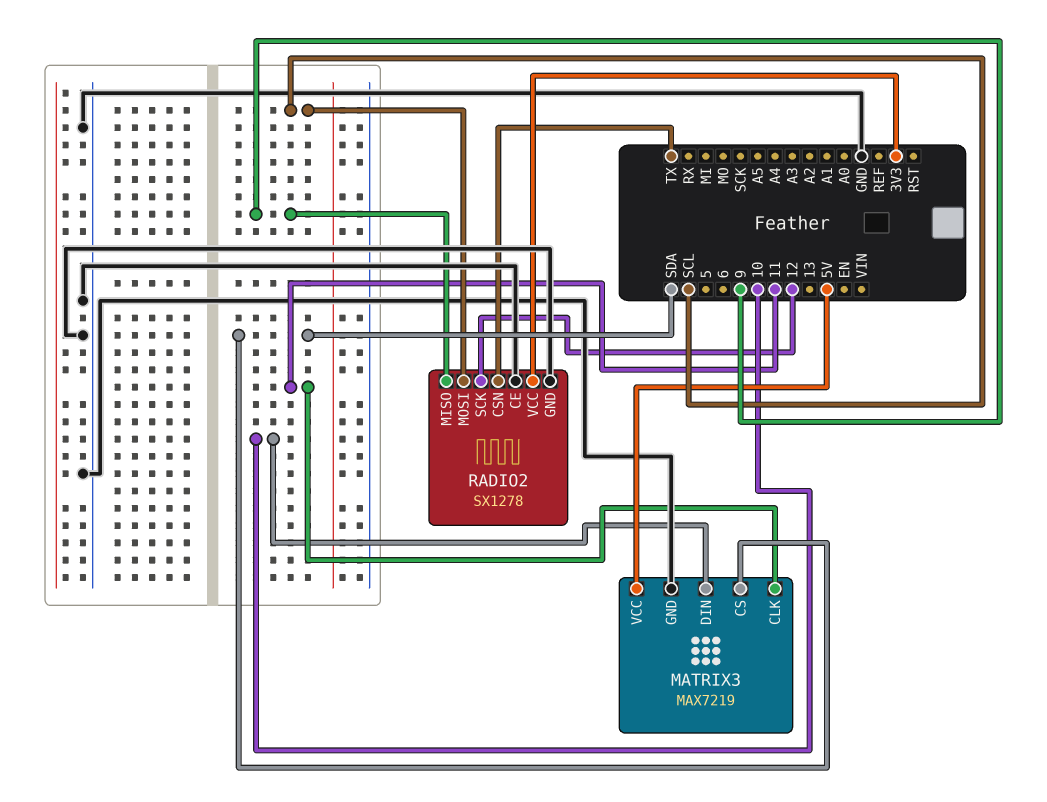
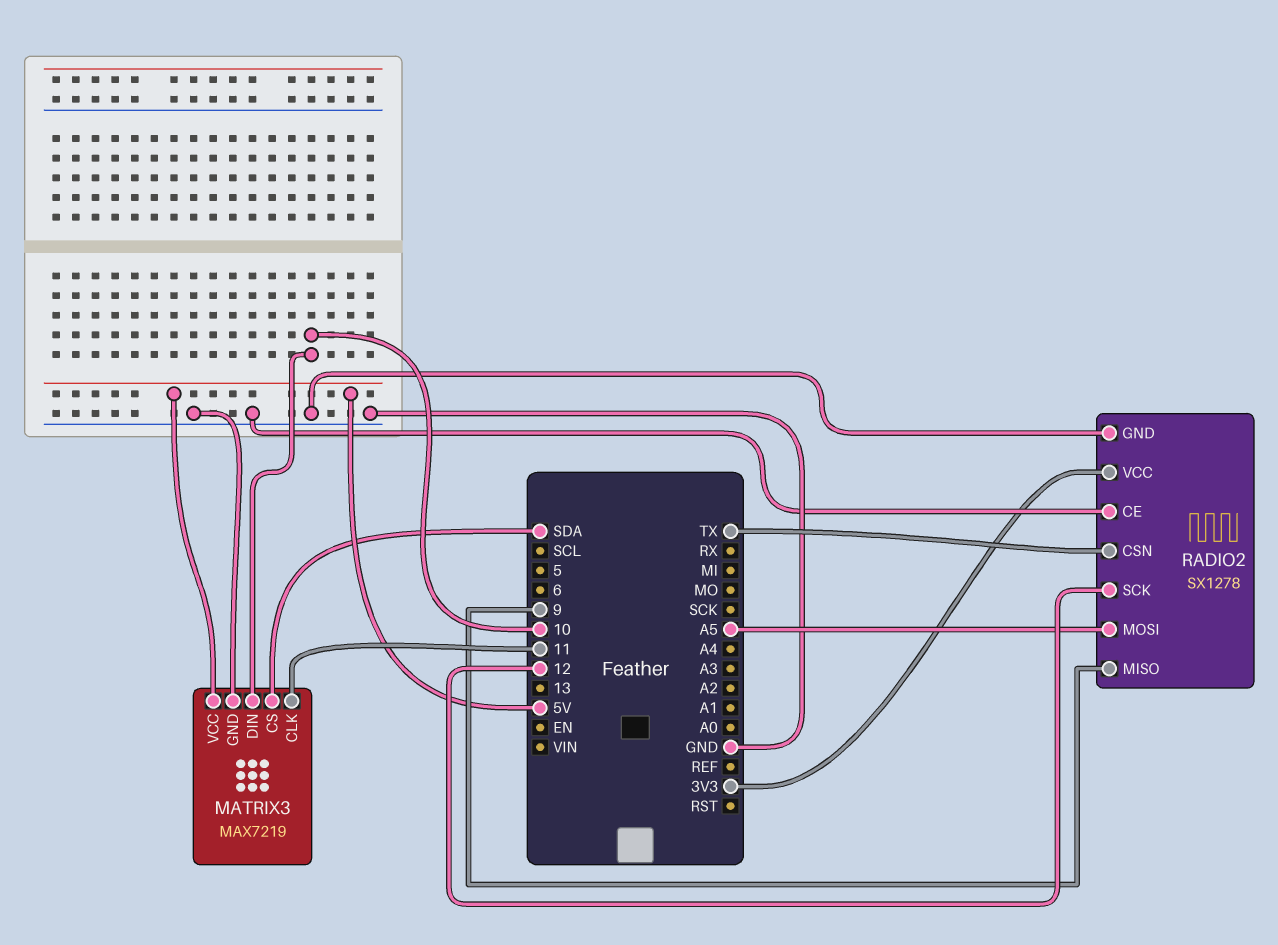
RADIO2 pin MOSI: SCL -> A5

